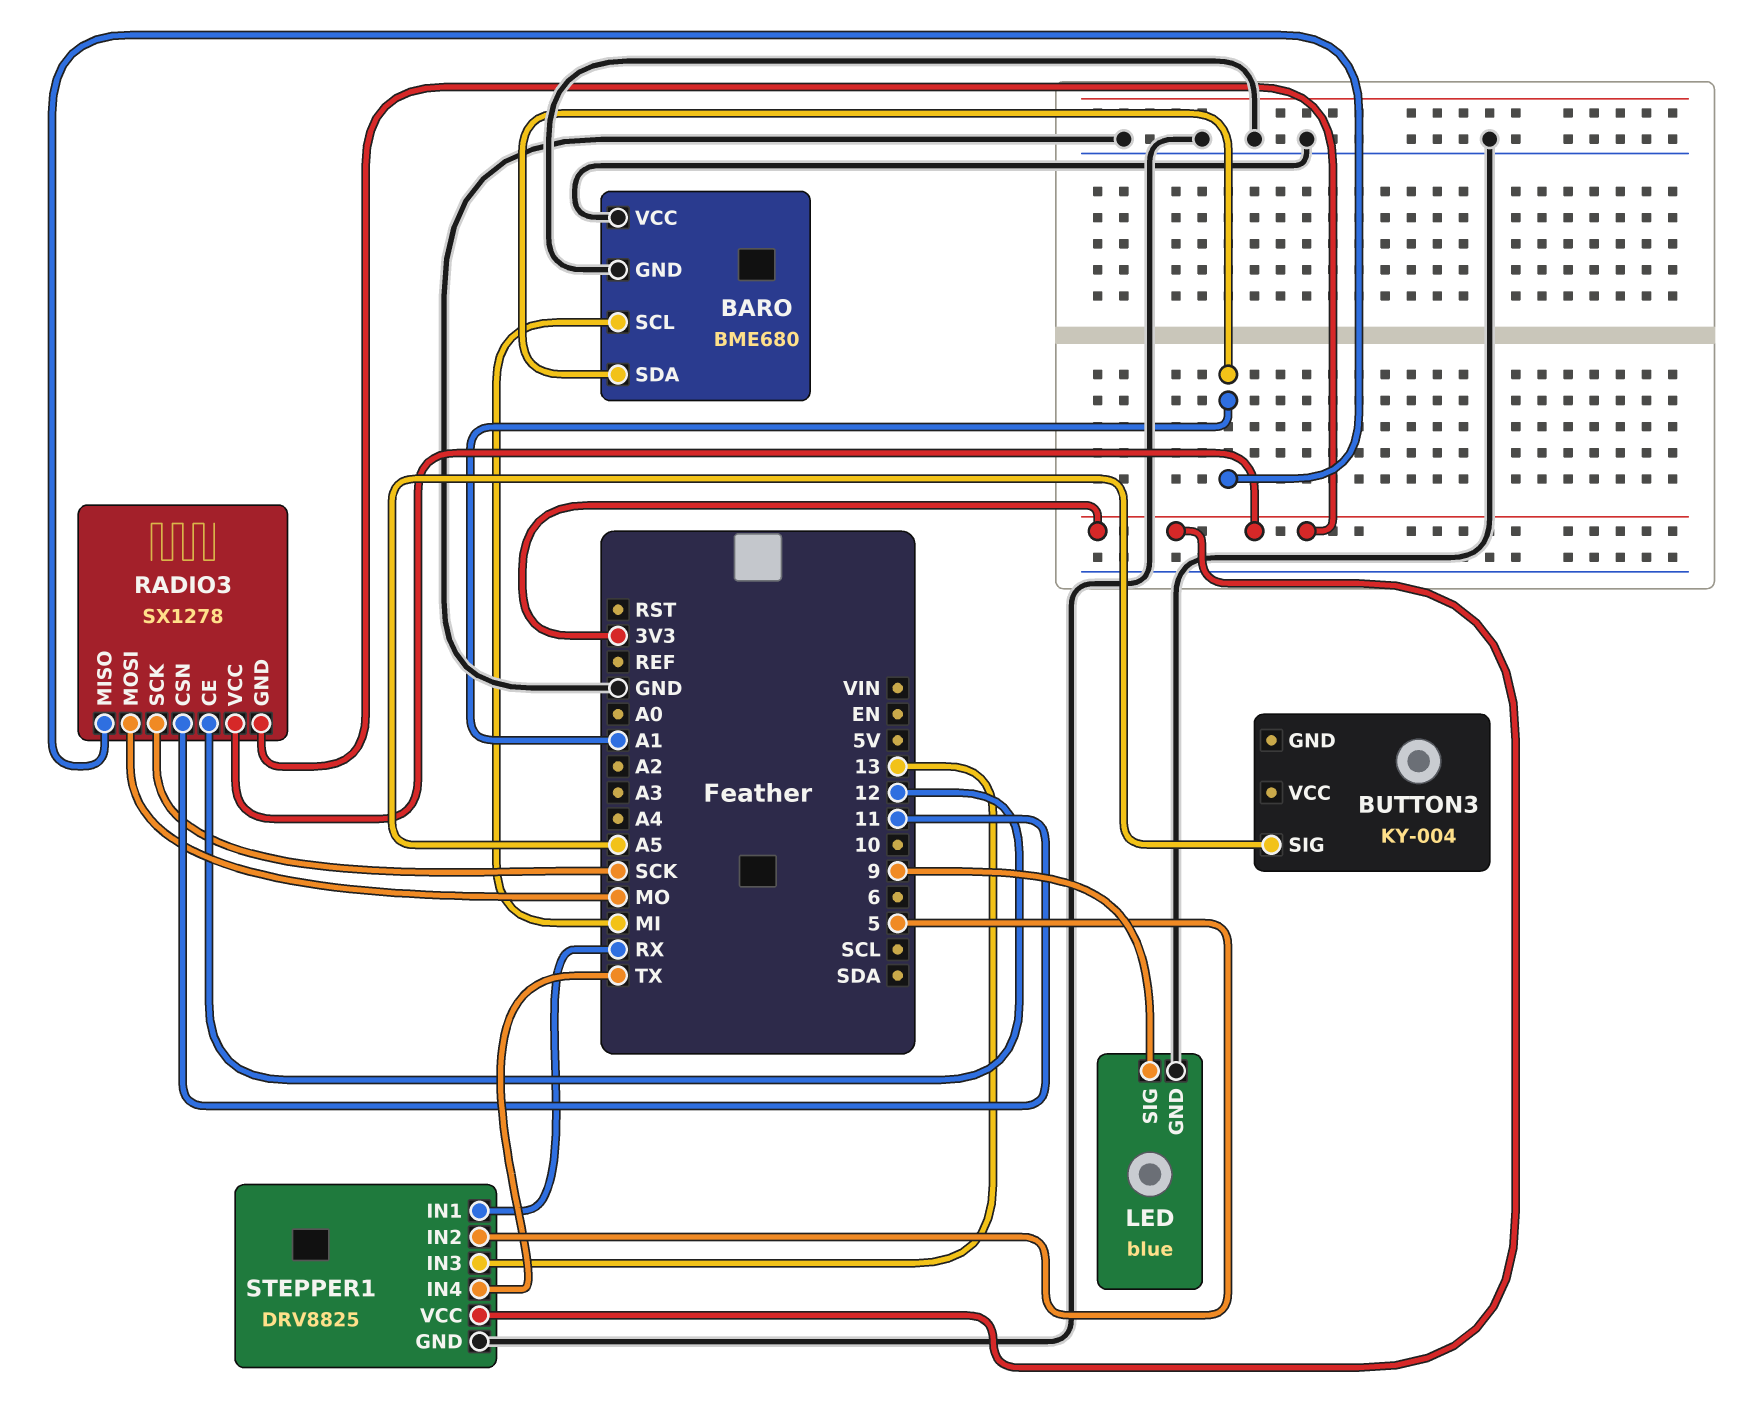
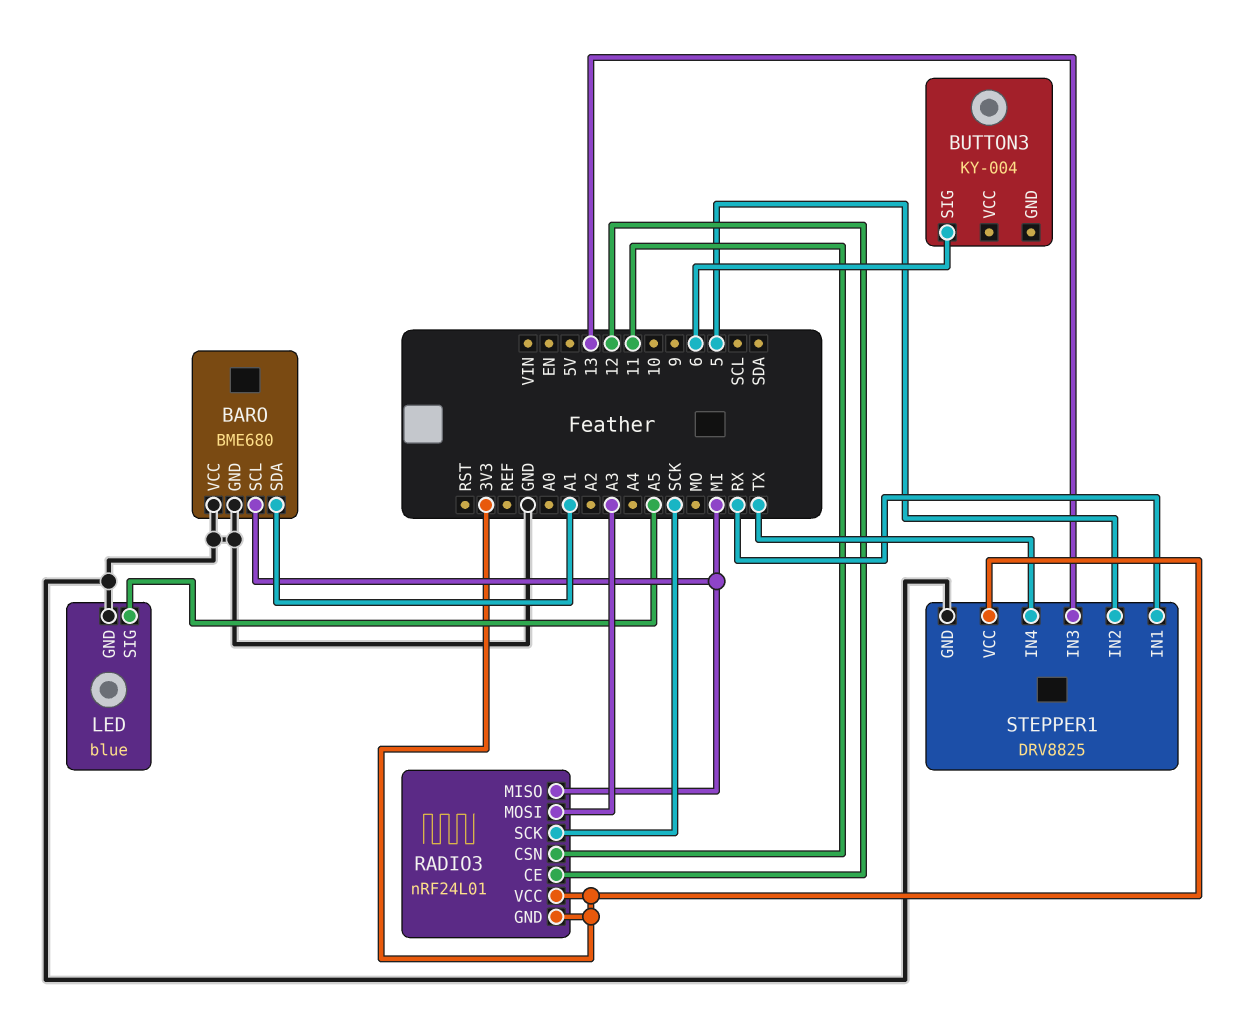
BUTTON3 pin SIG: A5 -> 6
LED pin SIG: 9 -> A5
RADIO3: SX1278 -> nRF24L01
RADIO3 pin MISO: A1 -> MI
RADIO3 pin MOSI: MO -> A3

